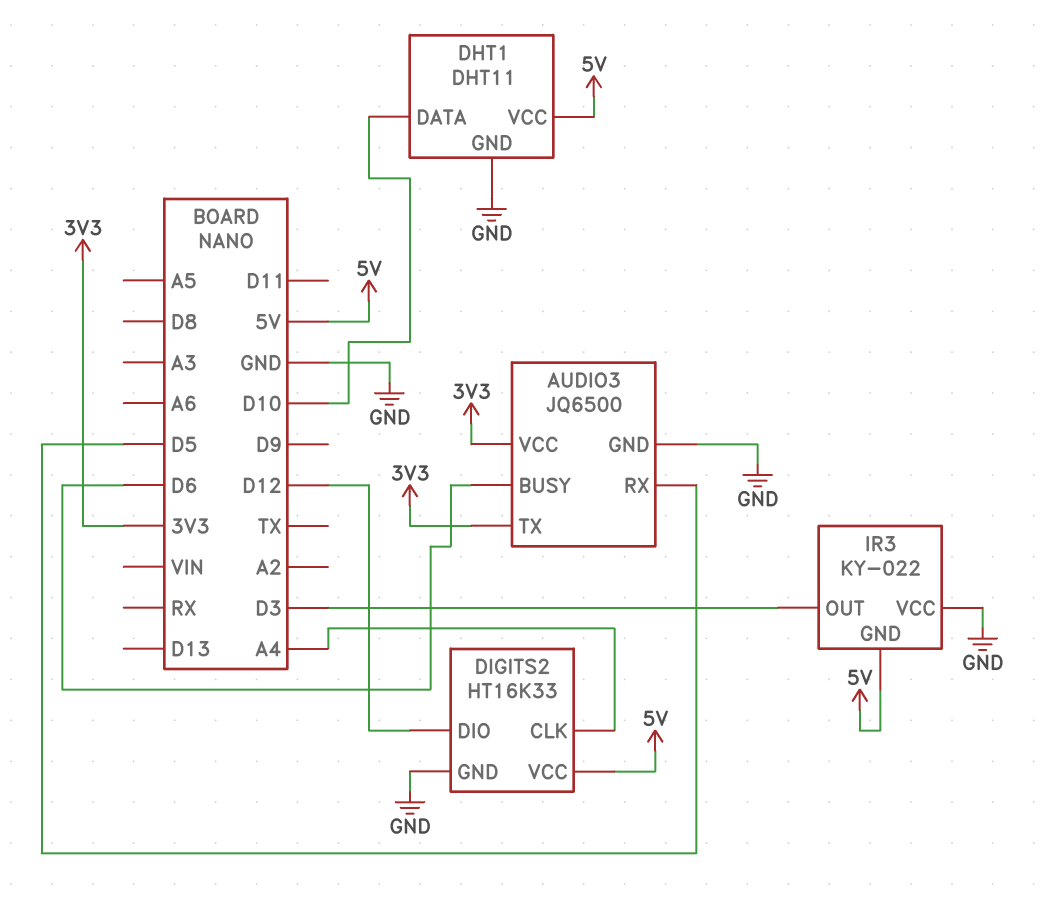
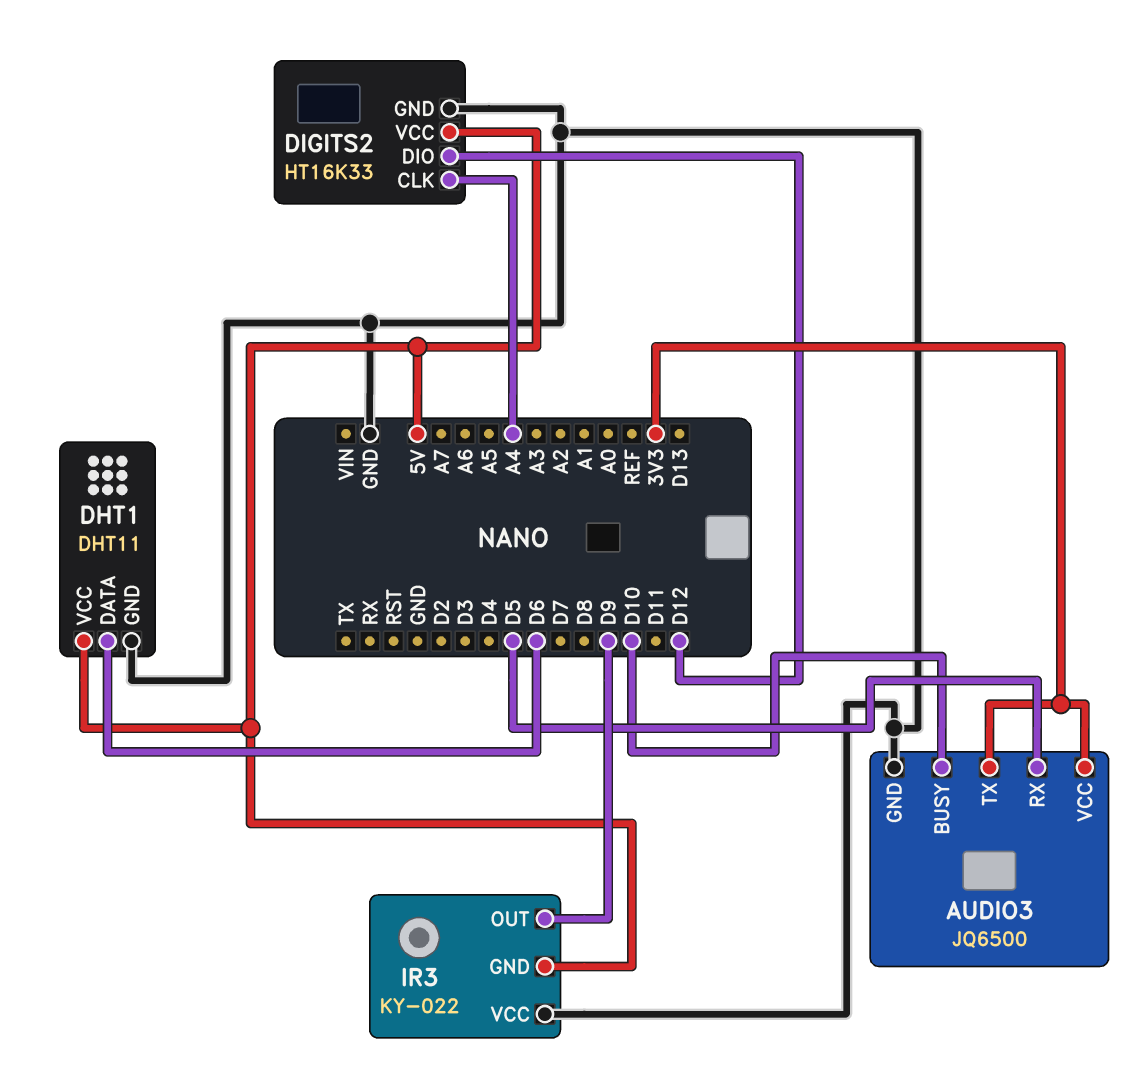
AUDIO3 pin BUSY: D6 -> D10
DHT1 pin DATA: D10 -> D6
IR3 pin OUT: D3 -> D9

